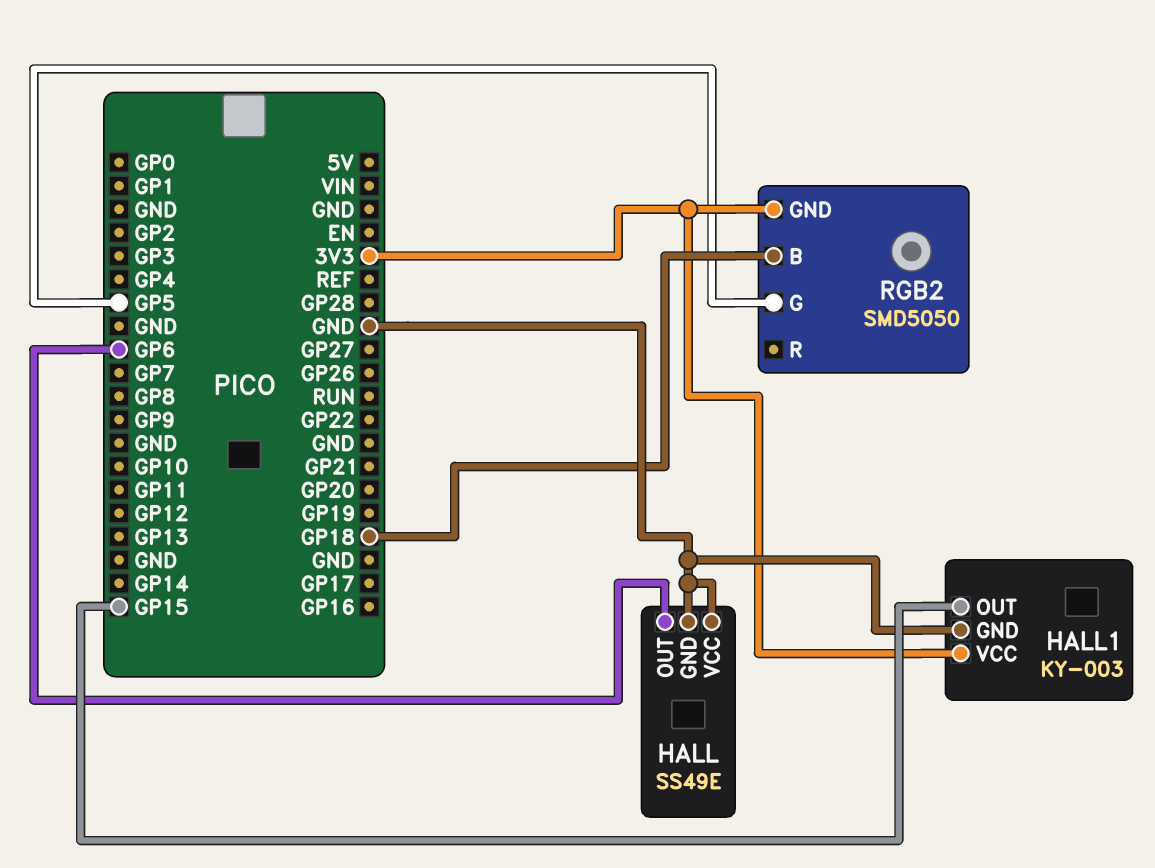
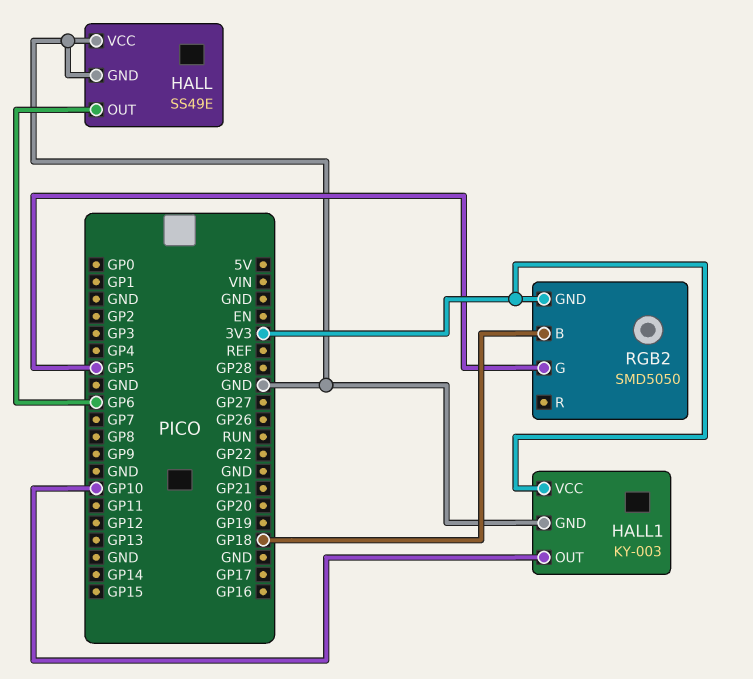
HALL1 pin OUT: GP15 -> GP10

